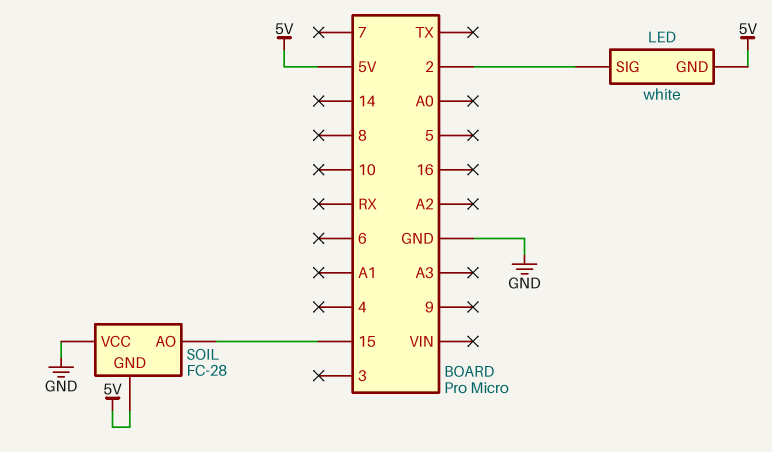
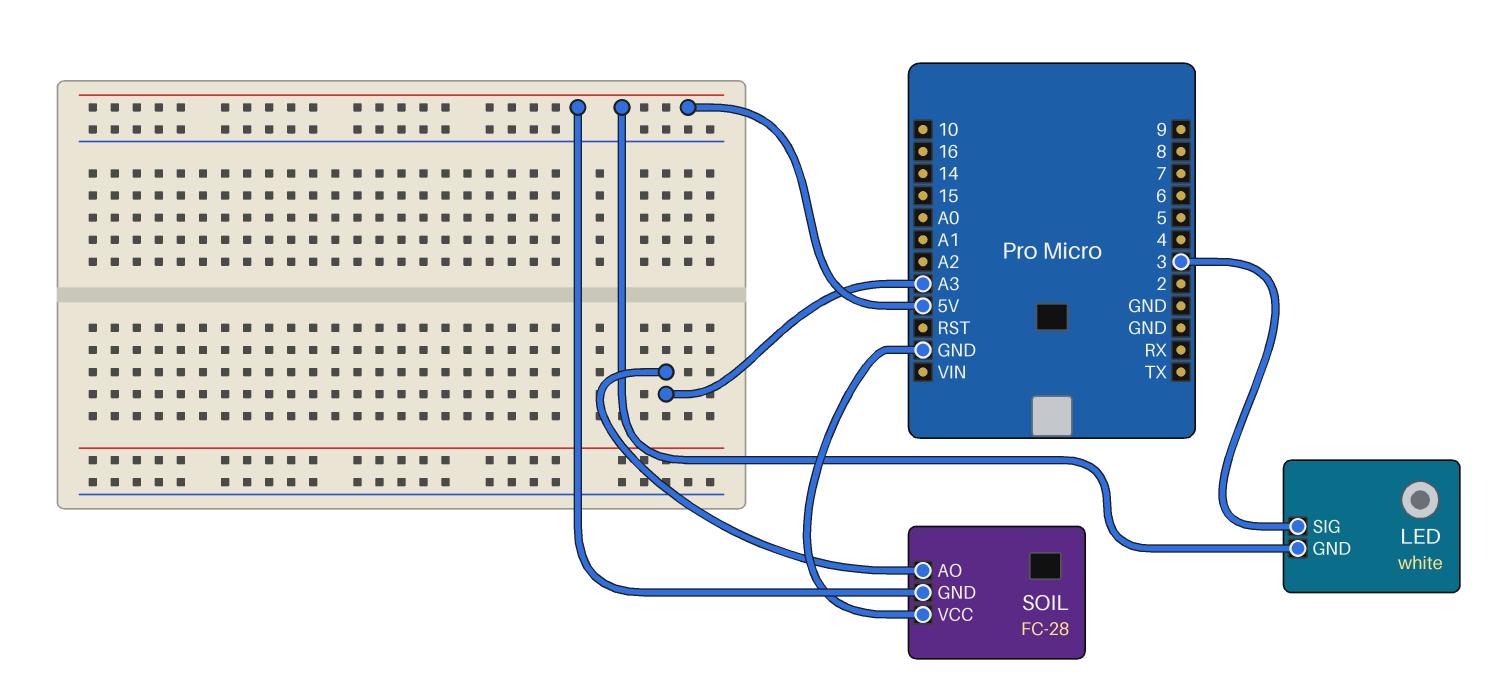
LED pin SIG: 2 -> 3
SOIL pin AO: 15 -> A3

